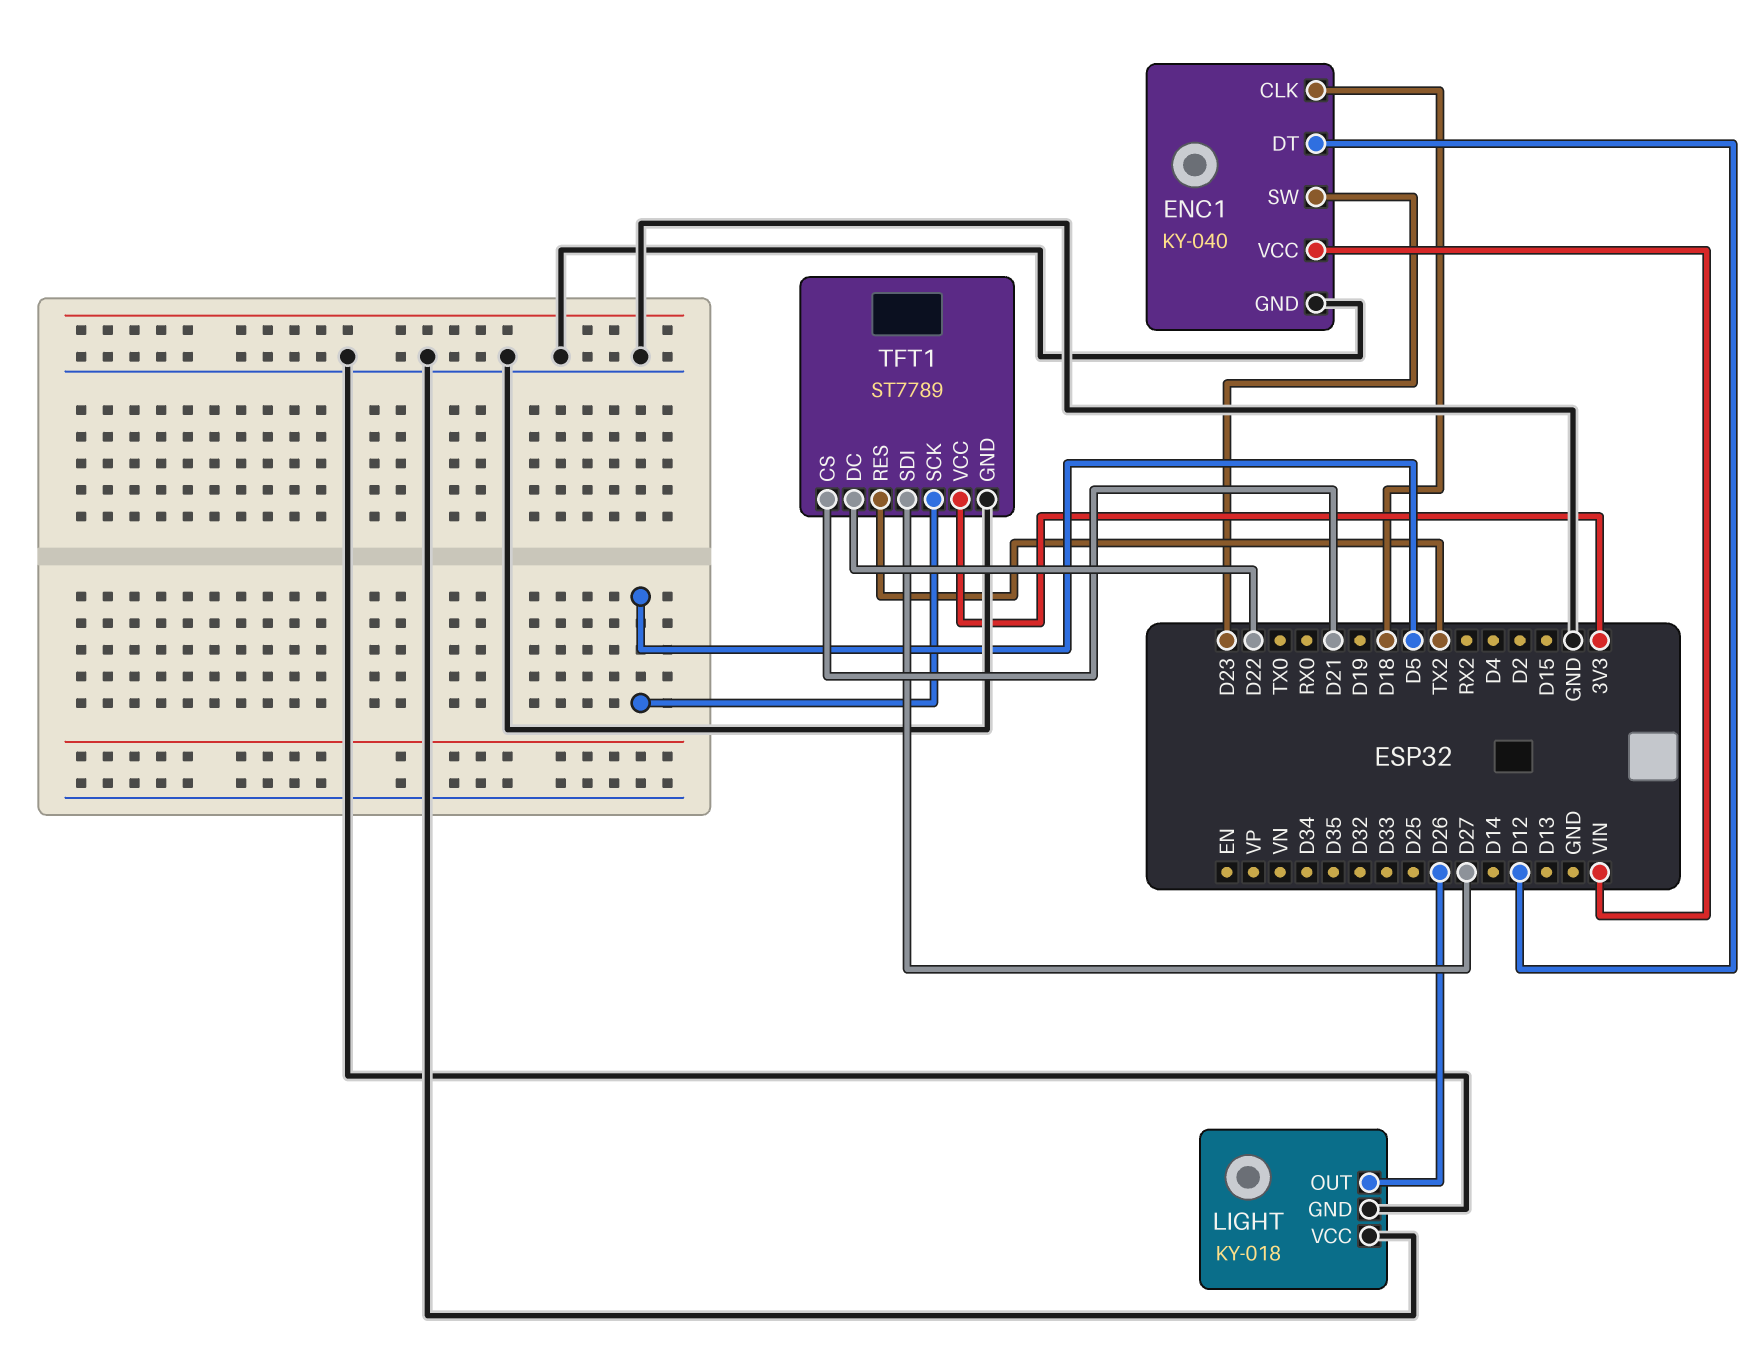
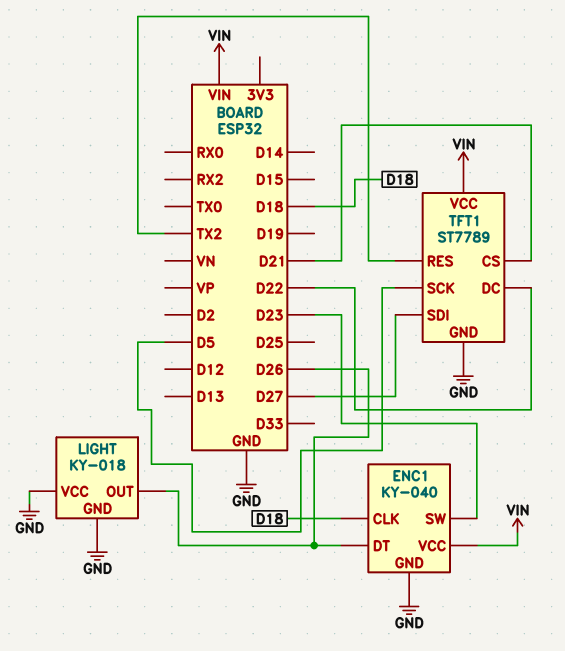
ENC1 pin DT: D12 -> D26
TFT1 pin VCC: 3V3 -> VIN

